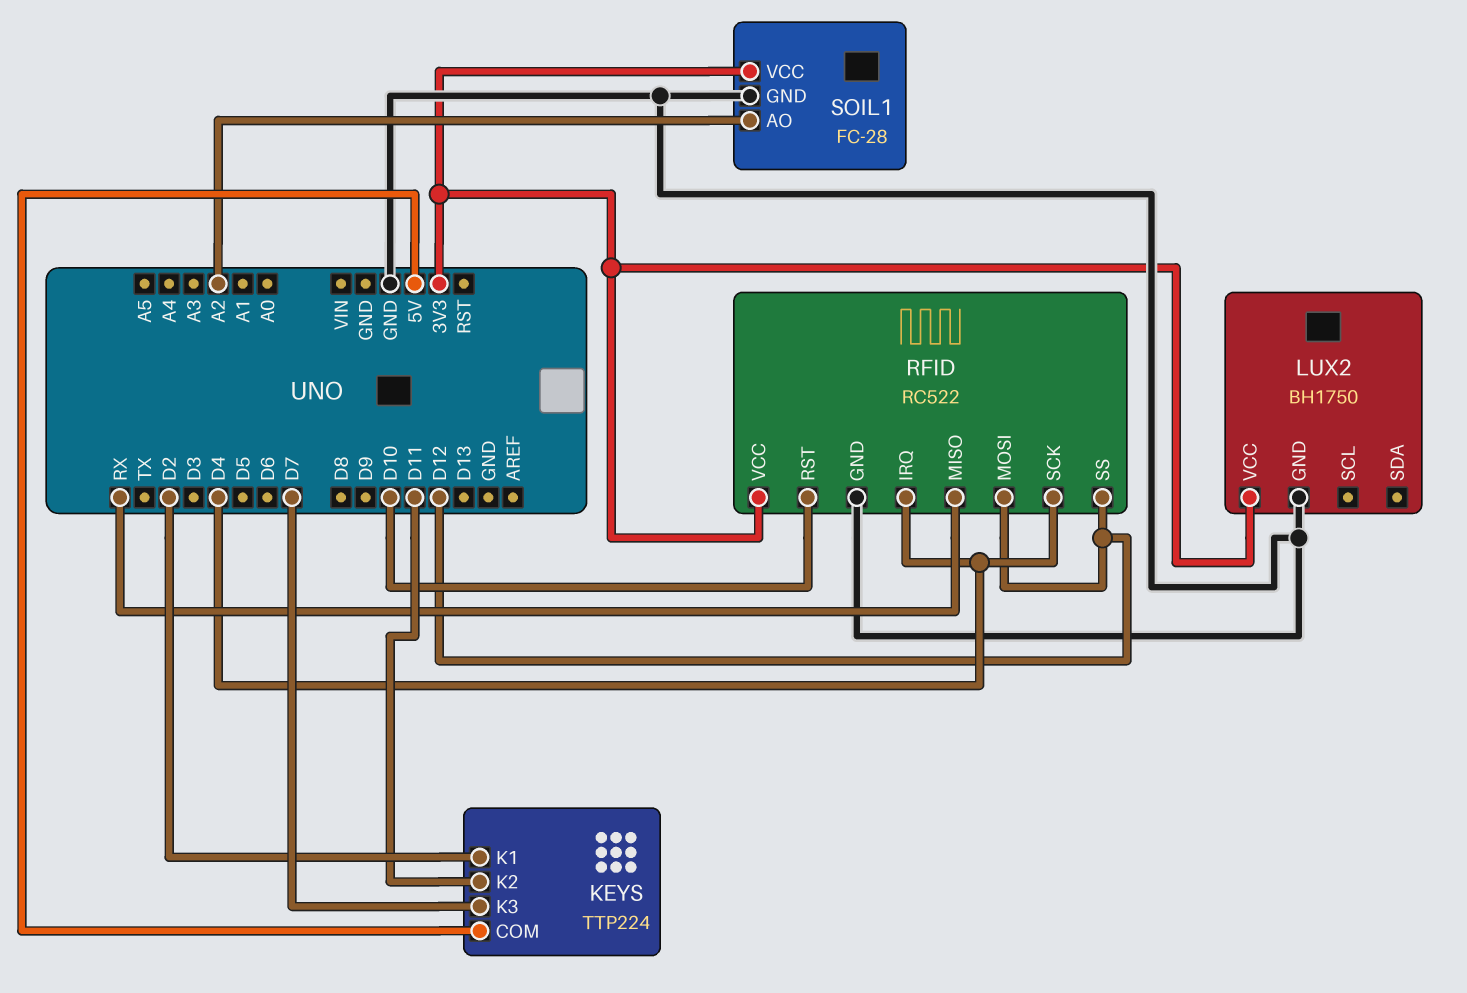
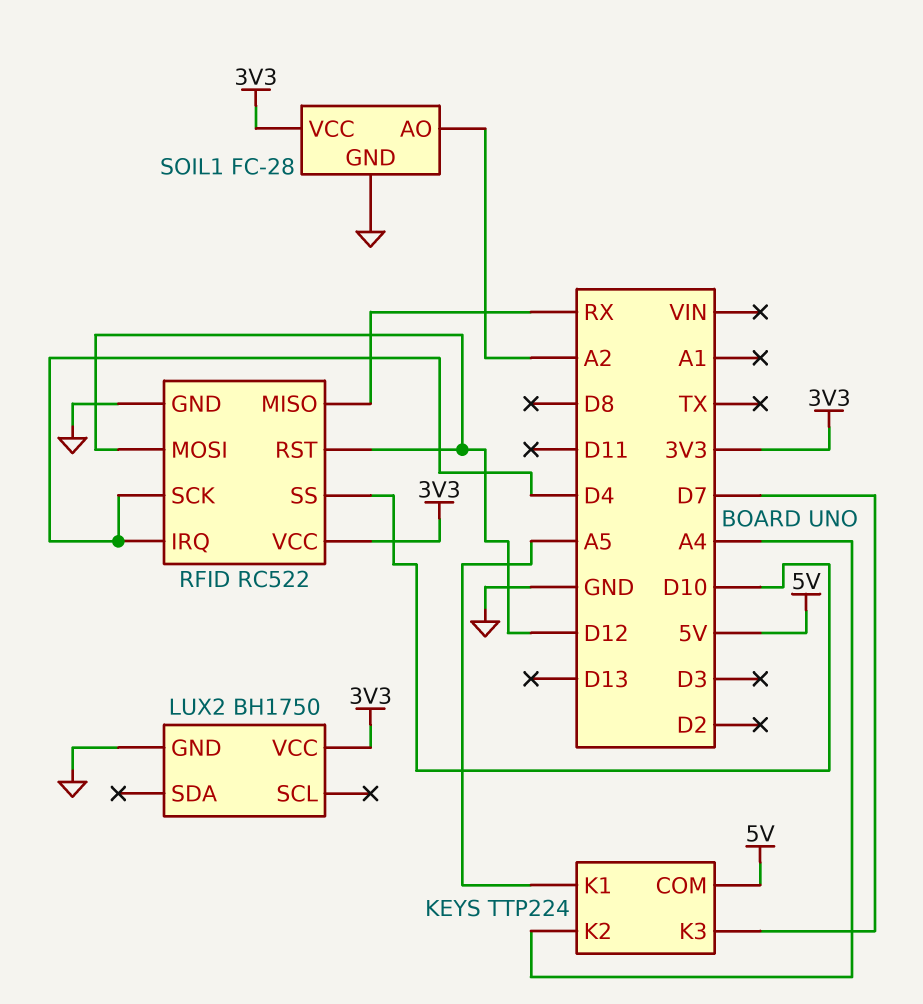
KEYS pin K1: D2 -> A5
KEYS pin K2: D11 -> A4
RFID pin RST: D10 -> D12
RFID pin SS: D12 -> D10

